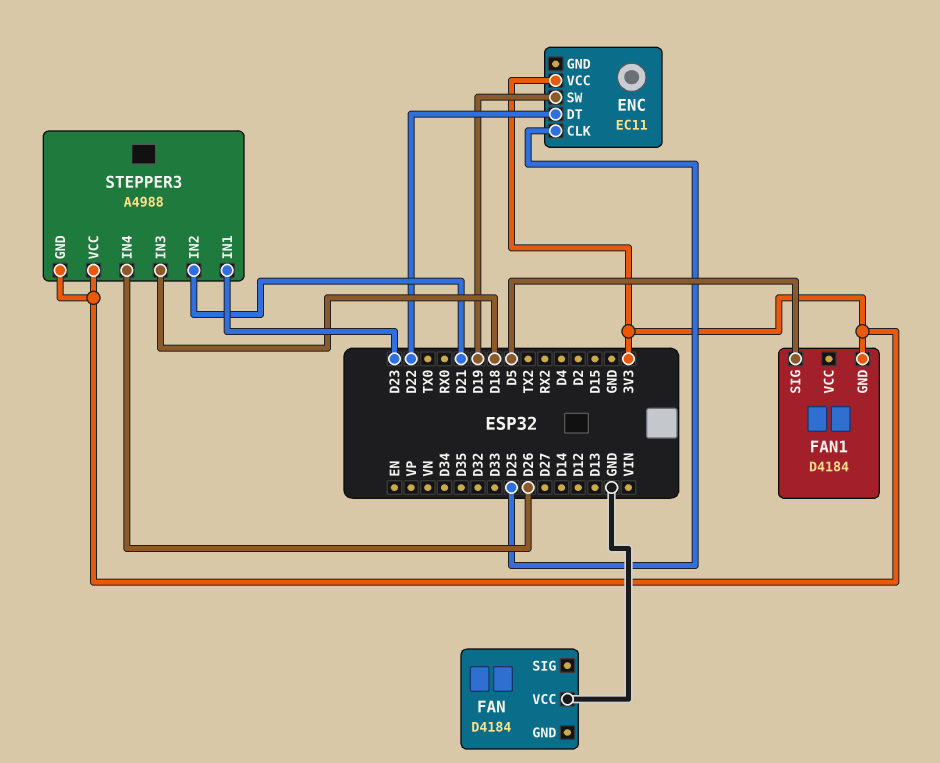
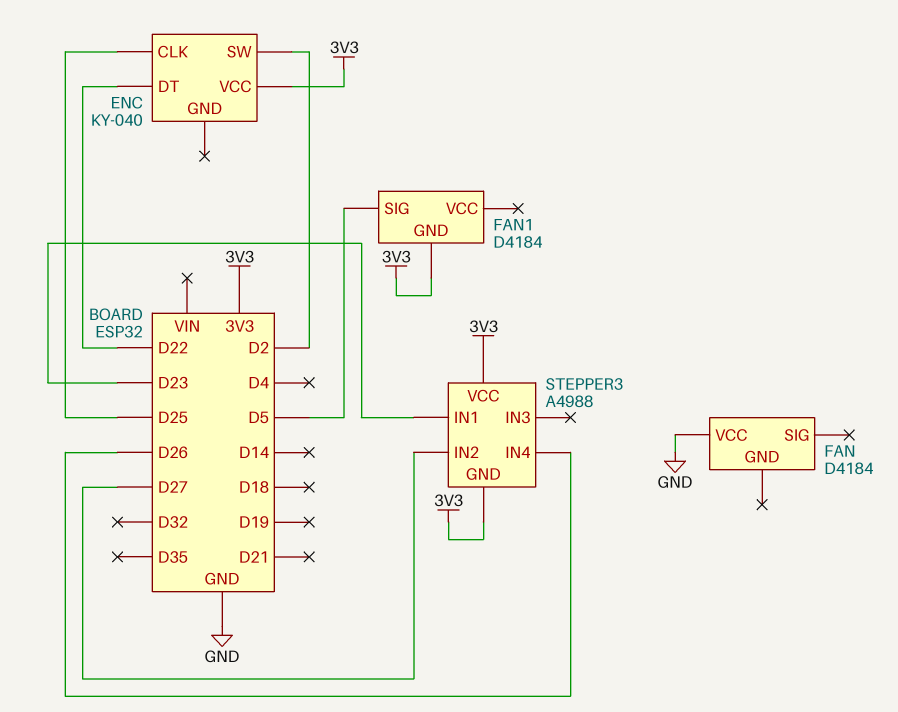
ENC: EC11 -> KY-040
ENC pin SW: D19 -> D2
STEPPER3 pin IN2: D21 -> D27
STEPPER3 pin IN3: D18 -> none

